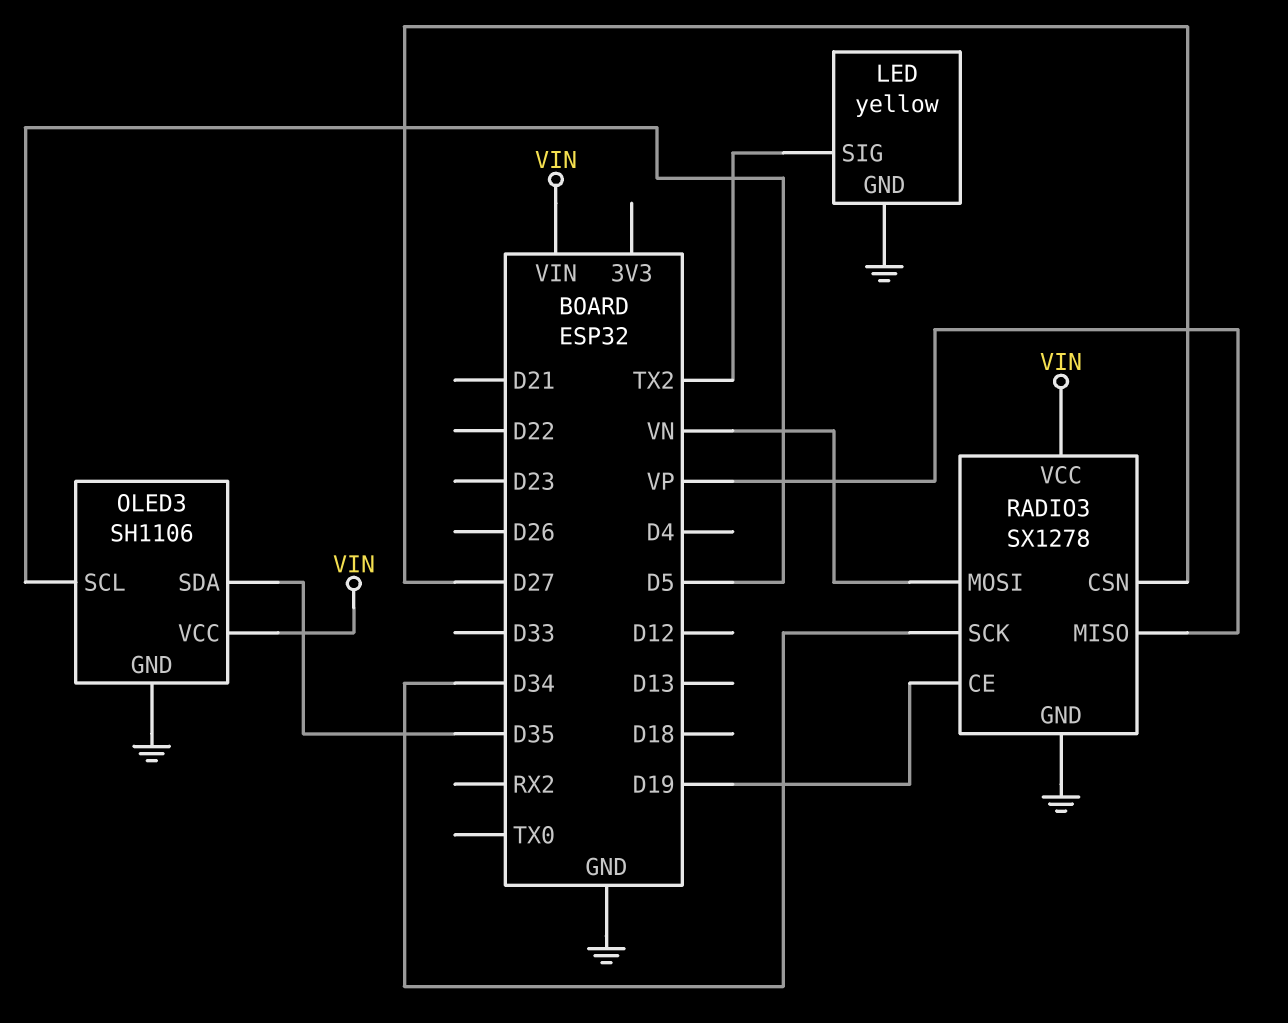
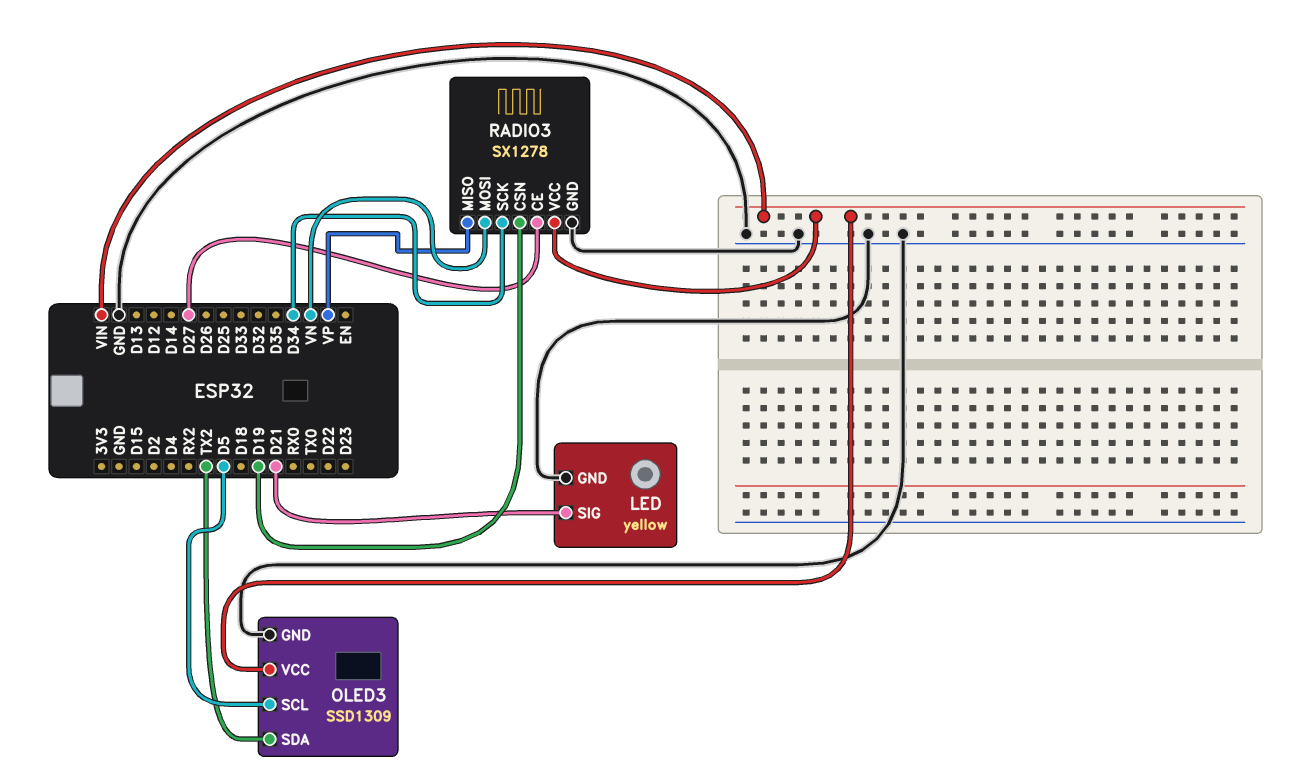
LED pin SIG: TX2 -> D21
OLED3: SH1106 -> SSD1309
OLED3 pin SDA: D35 -> TX2
RADIO3 pin CE: D19 -> D27
RADIO3 pin CSN: D27 -> D19

